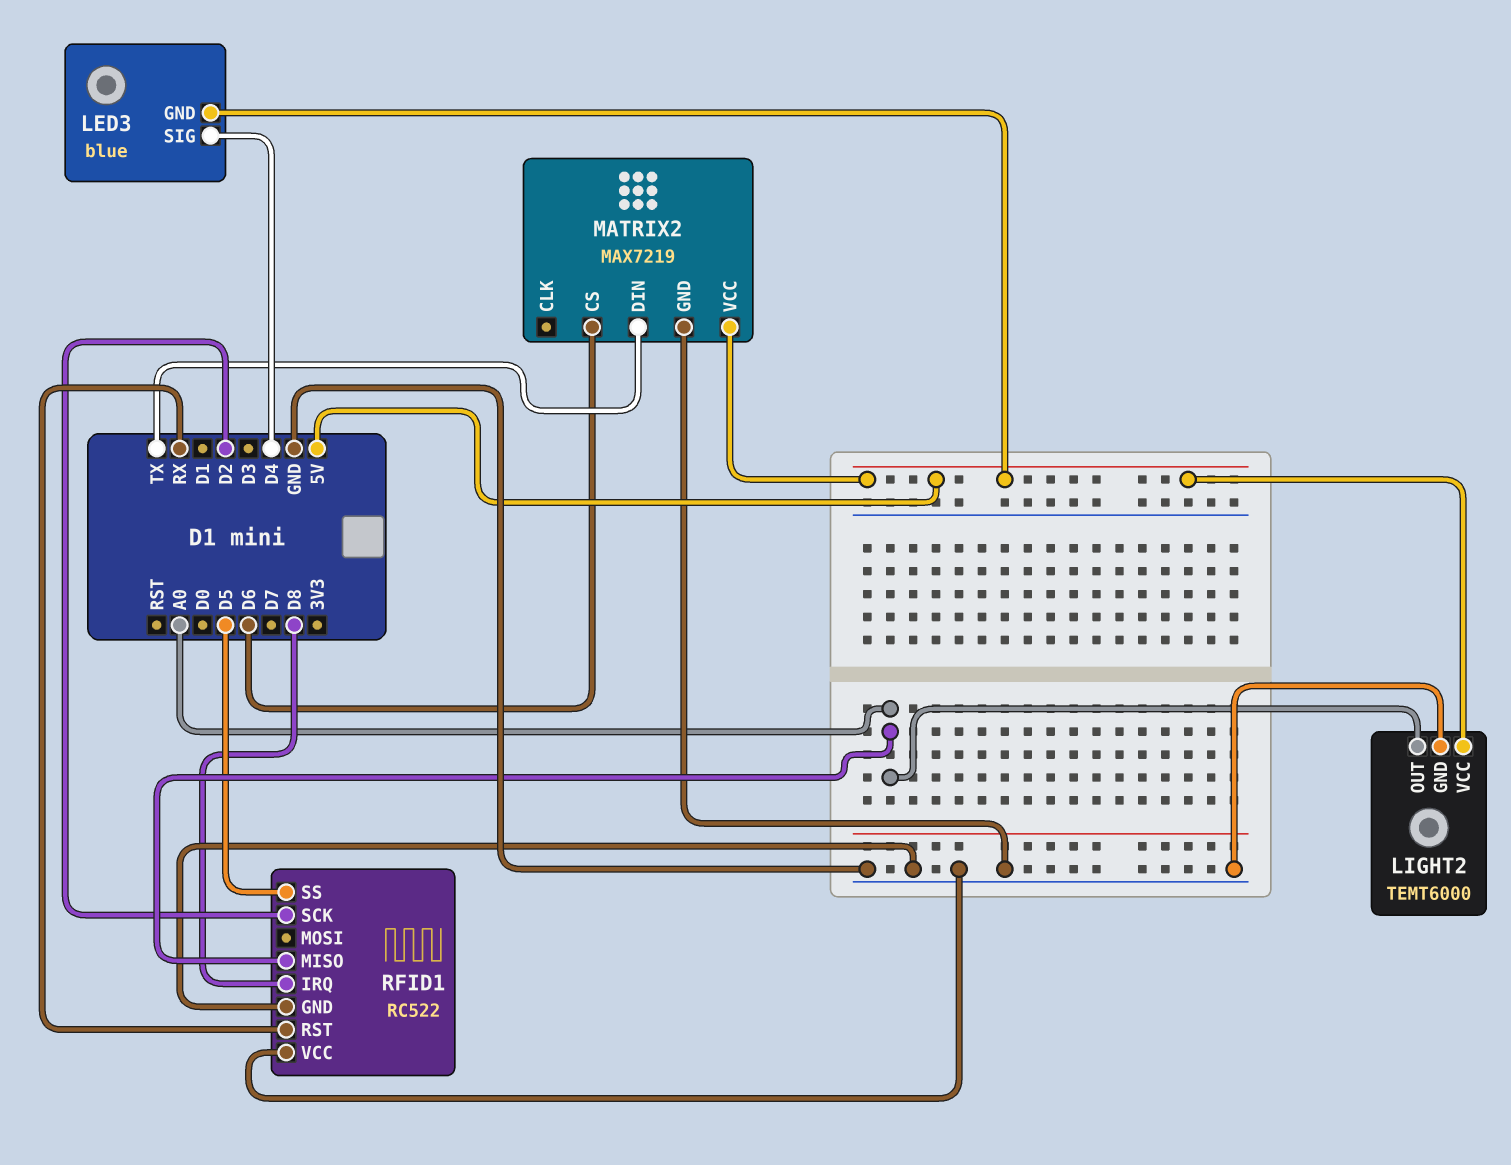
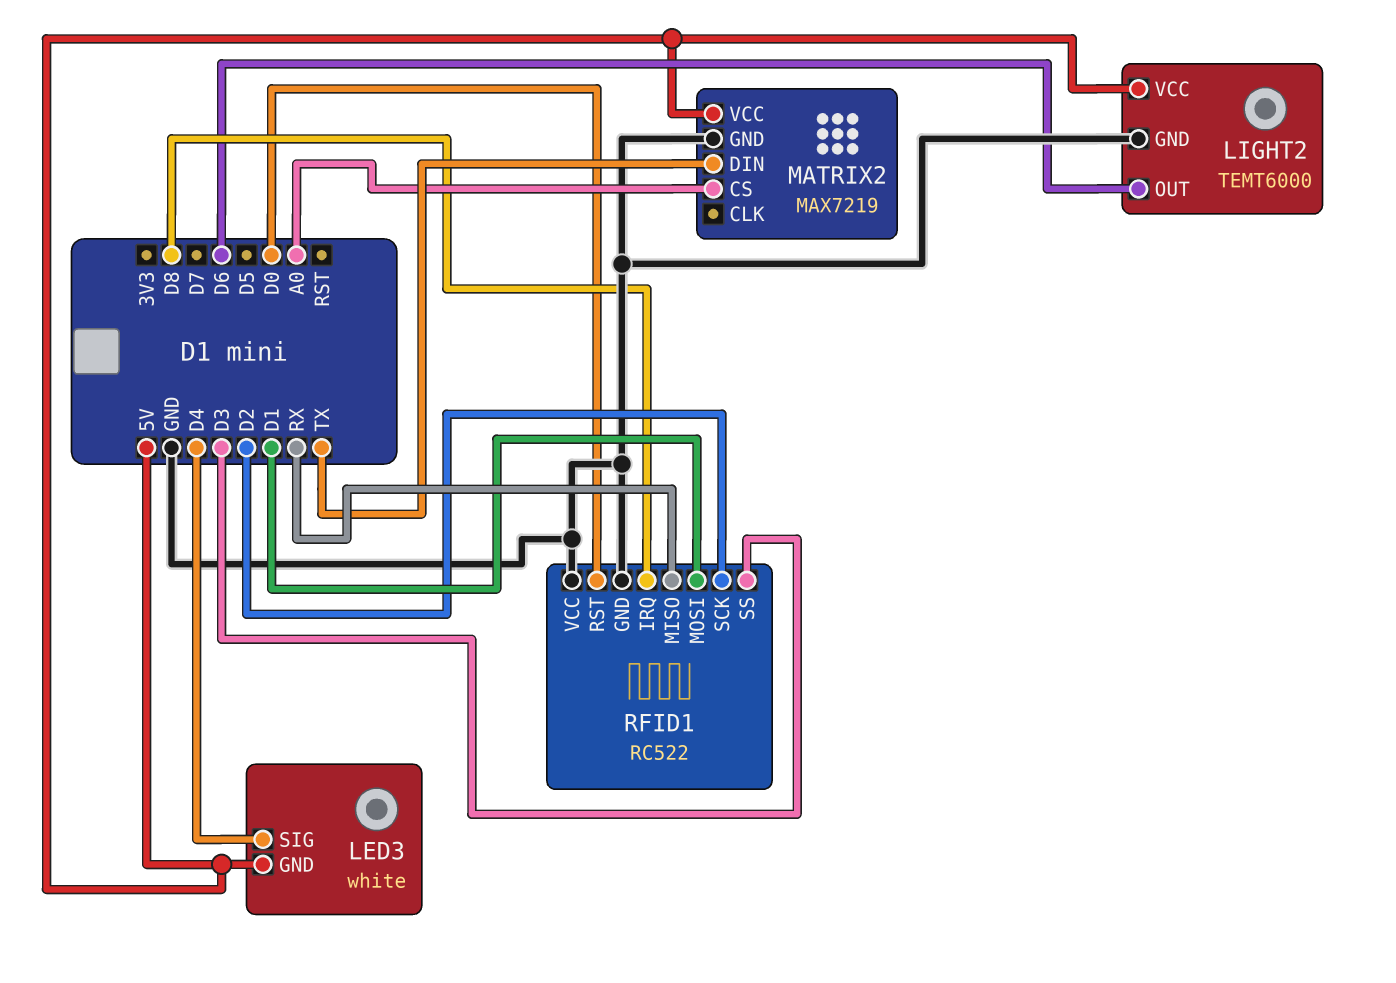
LED3: blue -> white
LIGHT2 pin OUT: A0 -> D6
MATRIX2 pin CS: D6 -> A0
RFID1 pin MISO: A0 -> RX
RFID1 pin MOSI: none -> D1
RFID1 pin RST: RX -> D0
RFID1 pin SS: D5 -> D3

